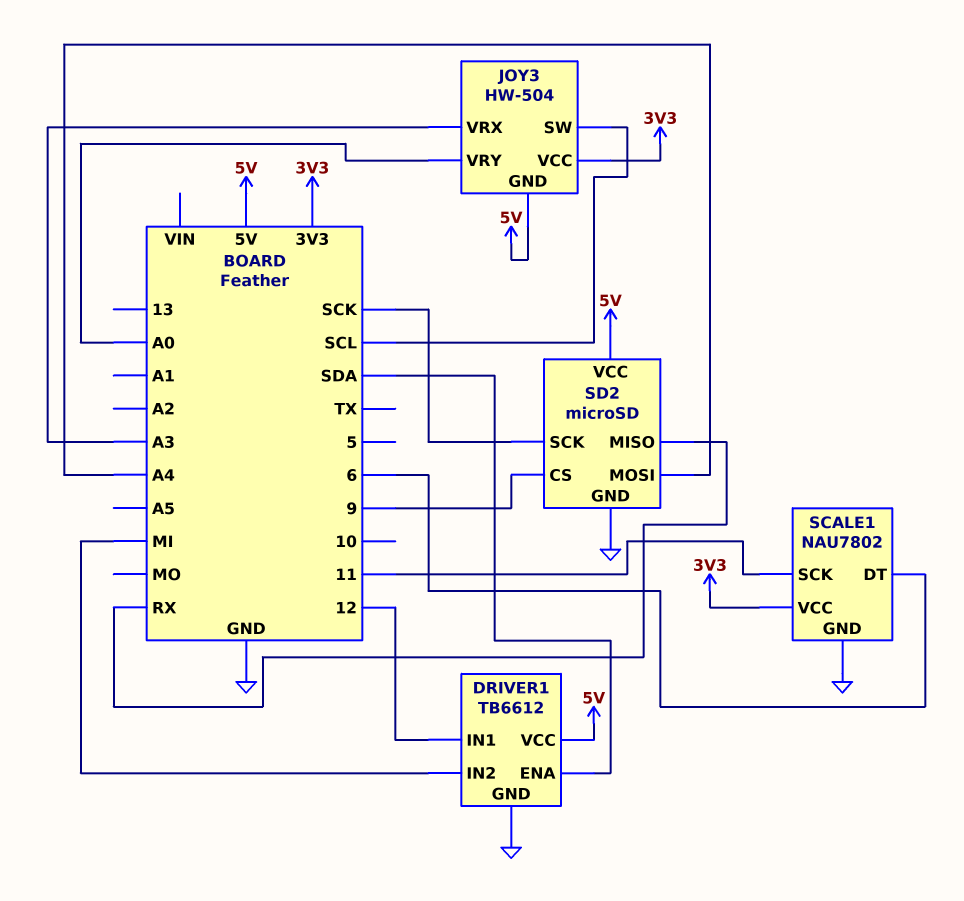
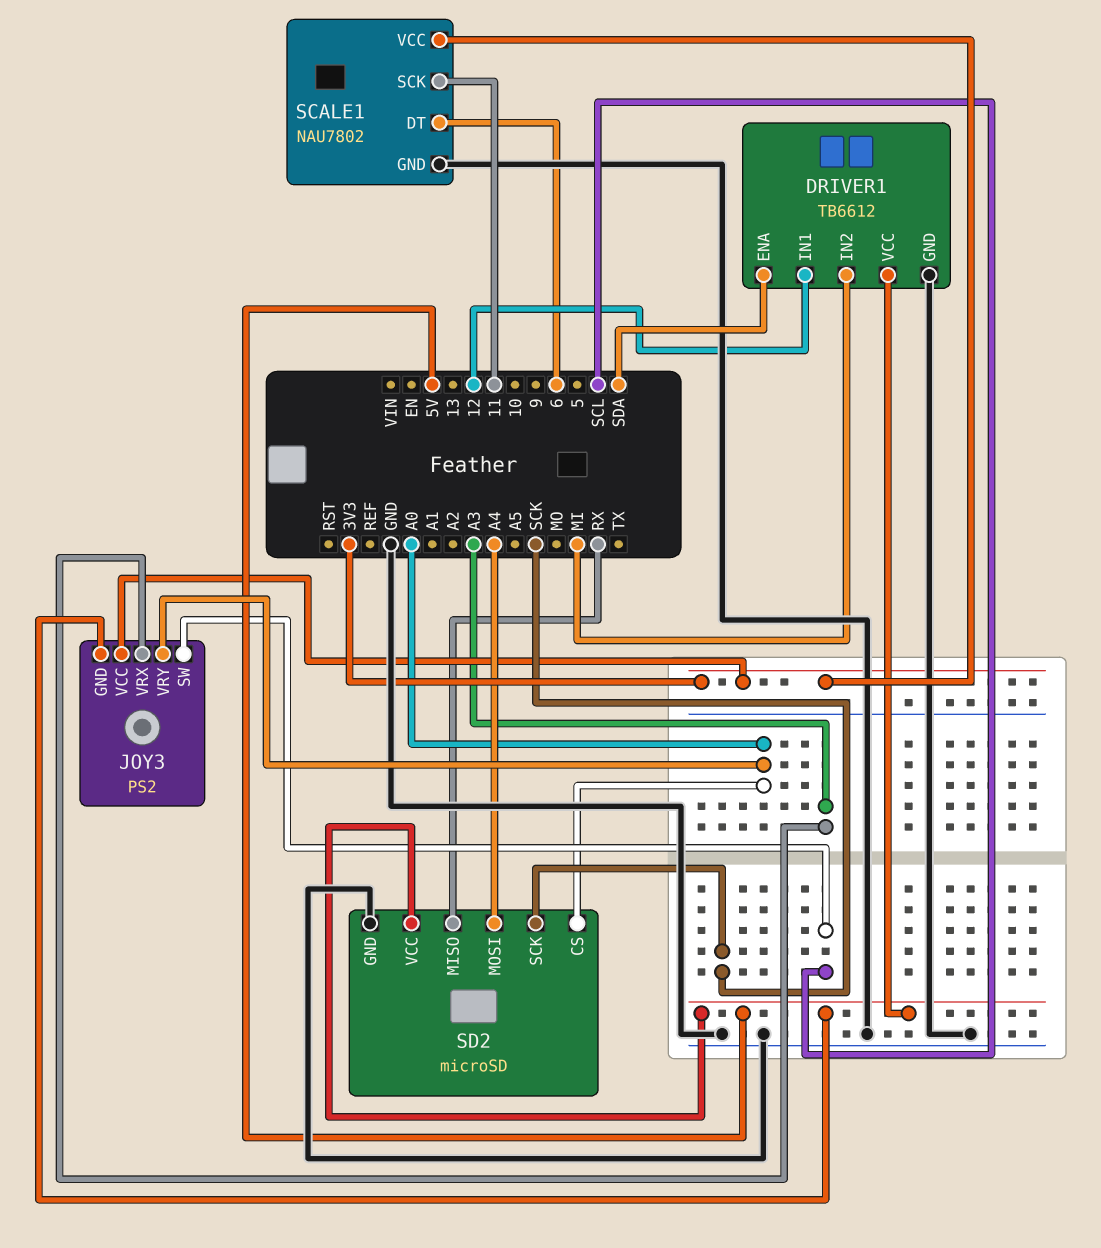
JOY3: HW-504 -> PS2
SD2 pin CS: 9 -> A0

